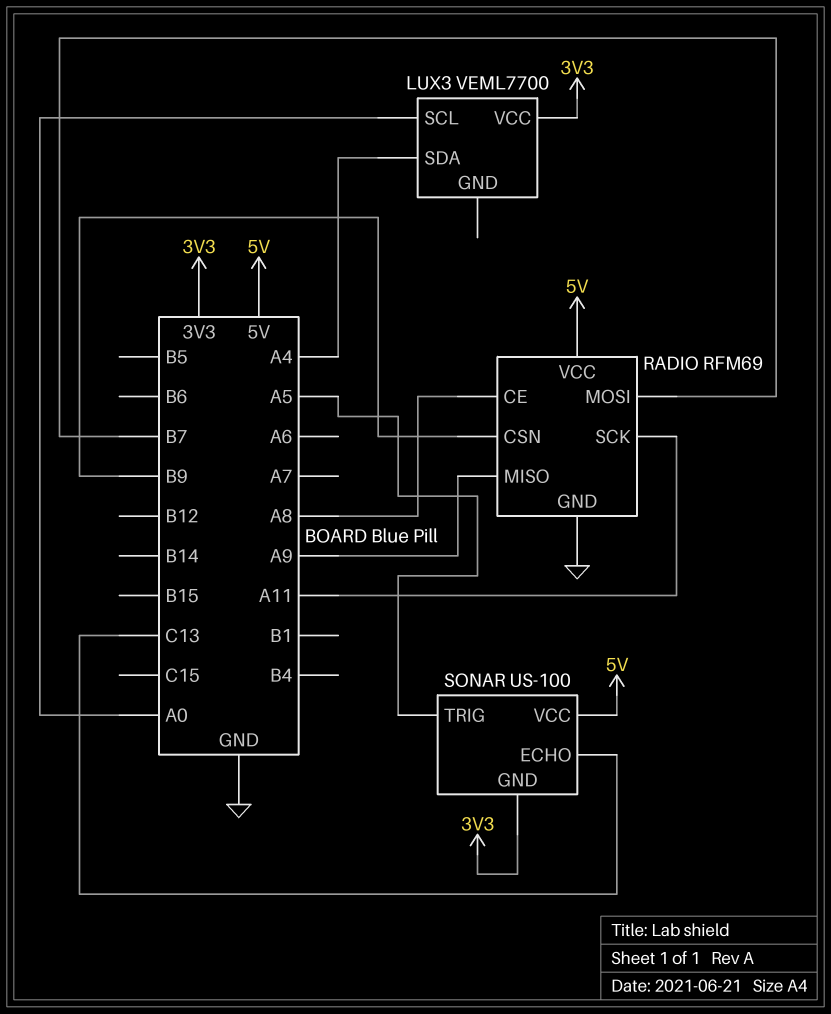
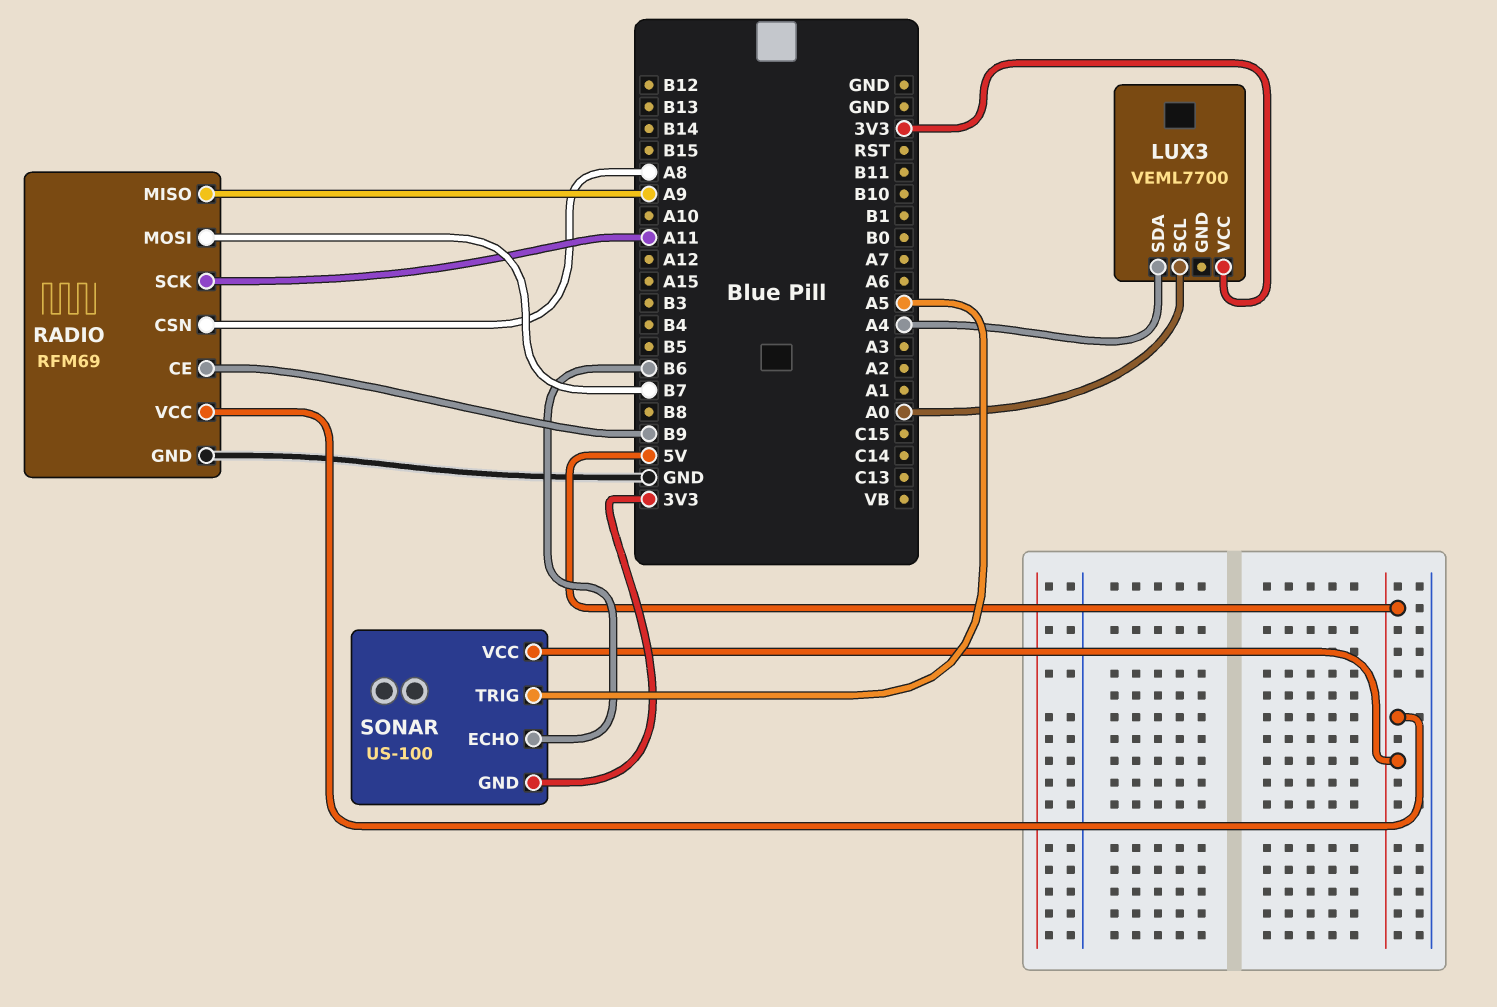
RADIO pin CE: A8 -> B9
RADIO pin CSN: B9 -> A8
SONAR pin ECHO: C13 -> B6

